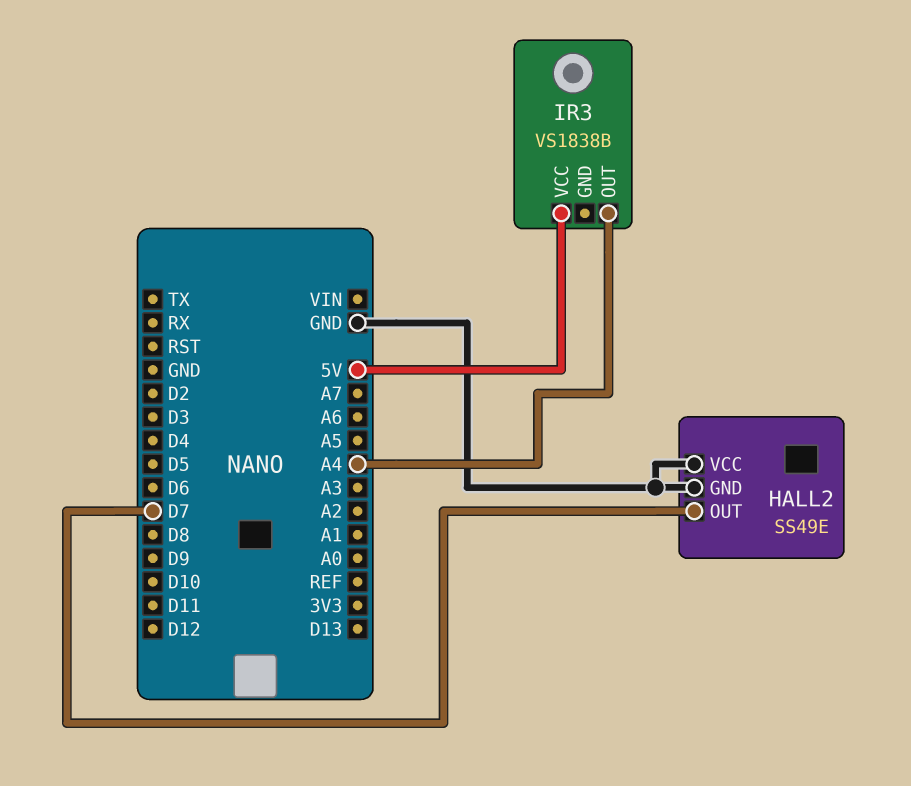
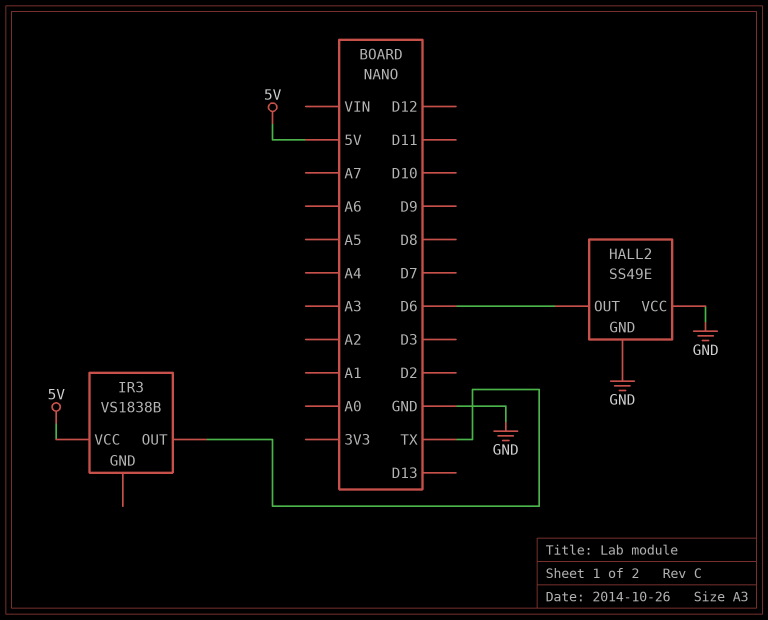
HALL2 pin OUT: D7 -> D6
IR3 pin OUT: A4 -> TX

